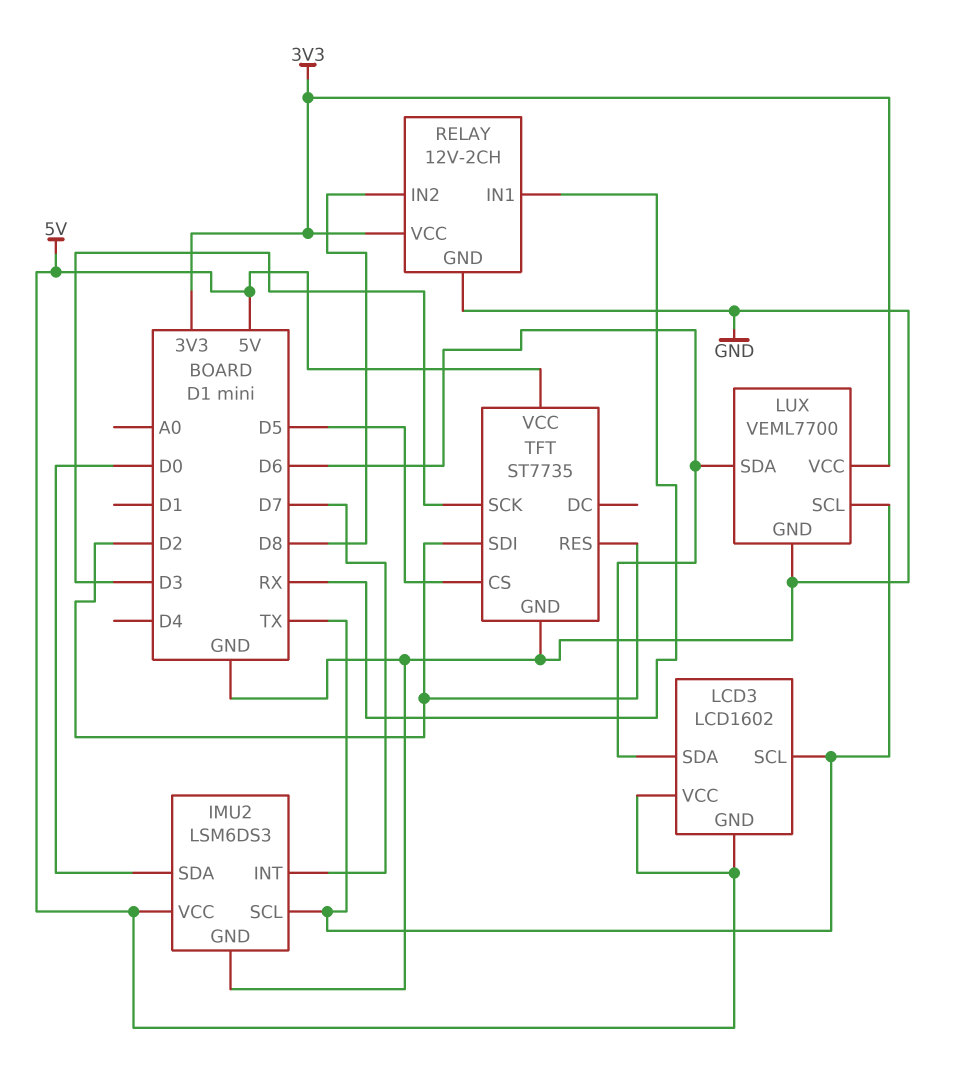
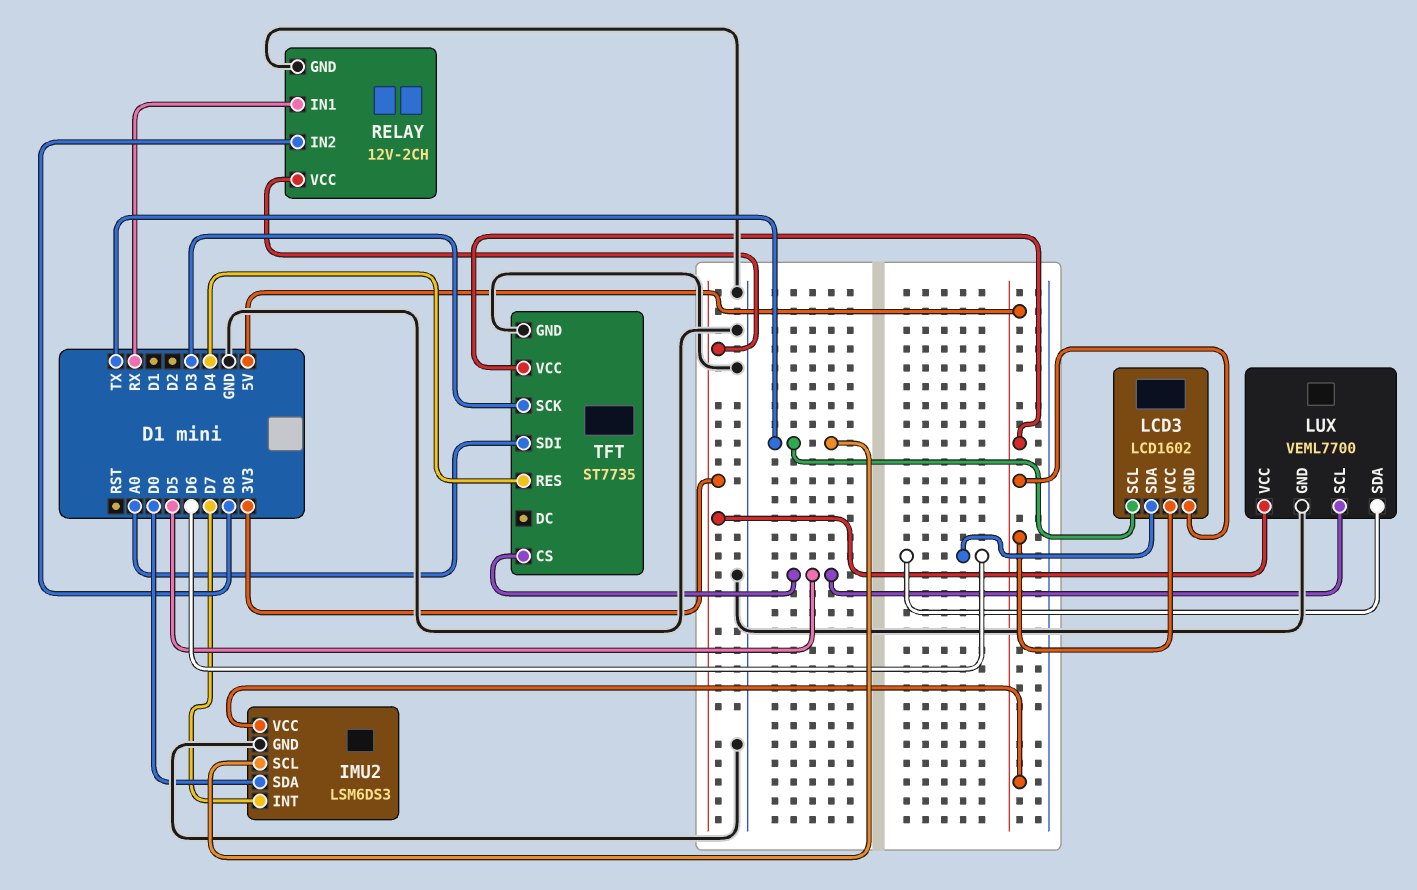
LUX pin SCL: TX -> D5
TFT pin RES: D2 -> D4
TFT pin SDI: D2 -> A0

